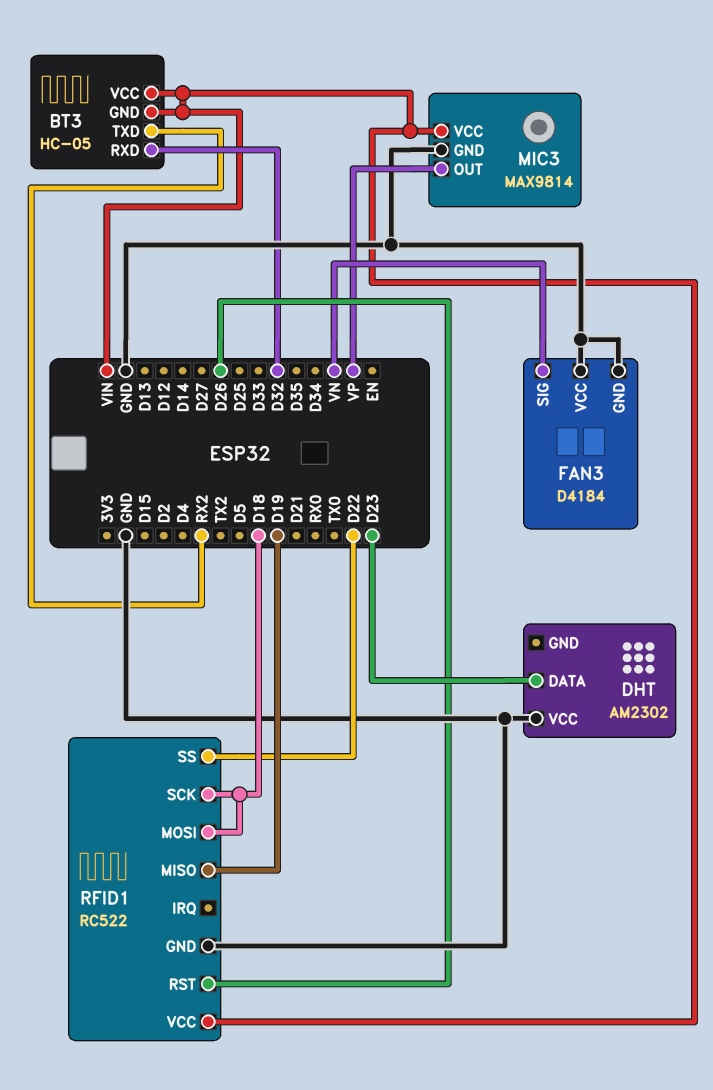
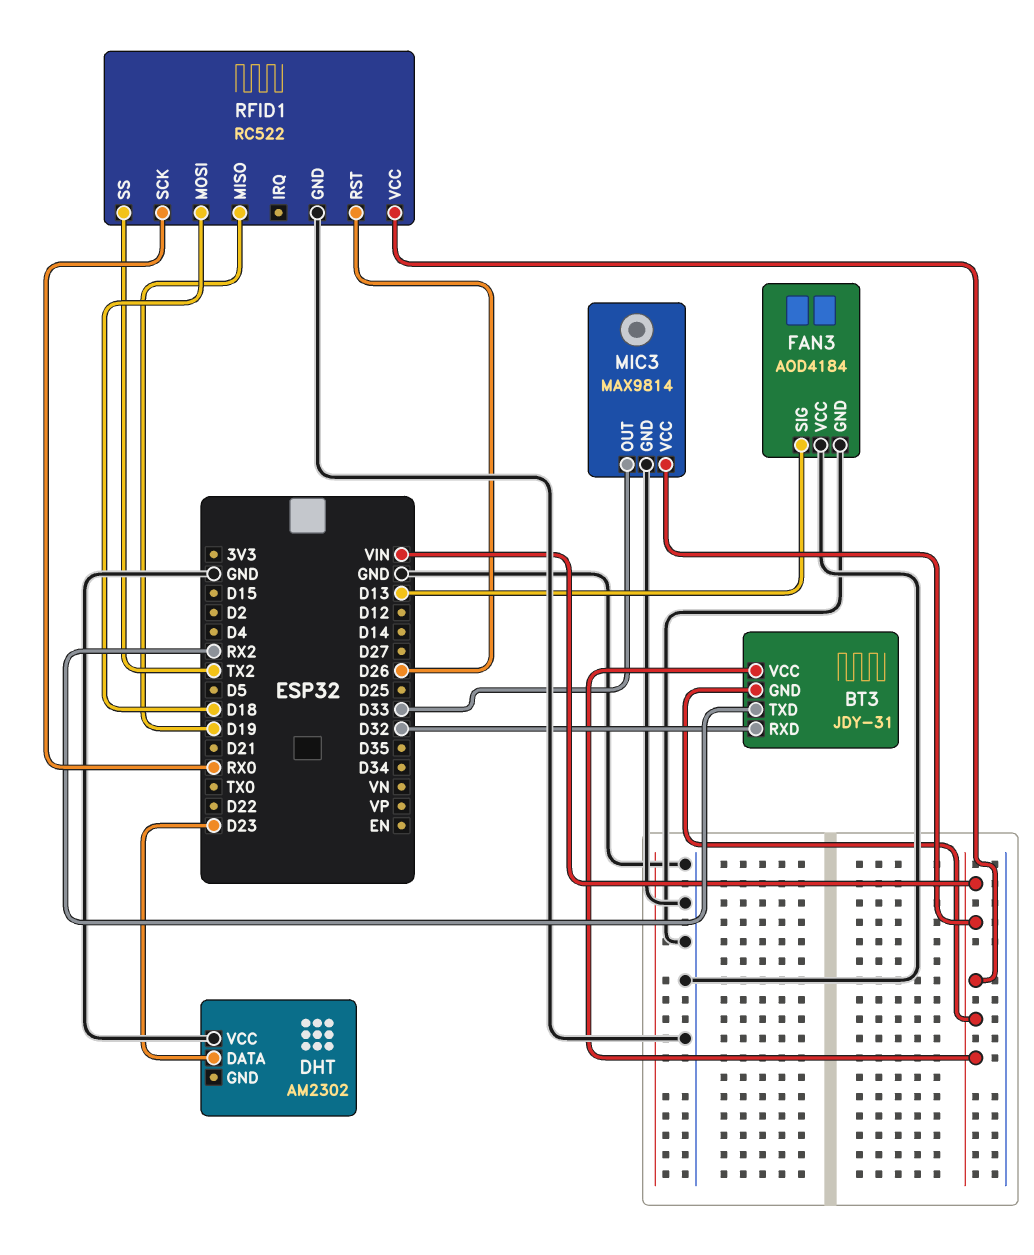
BT3: HC-05 -> JDY-31
FAN3: D4184 -> AOD4184
FAN3 pin SIG: VN -> D13
MIC3 pin OUT: VP -> D33
RFID1 pin SCK: D18 -> RX0
RFID1 pin SS: D22 -> TX2

